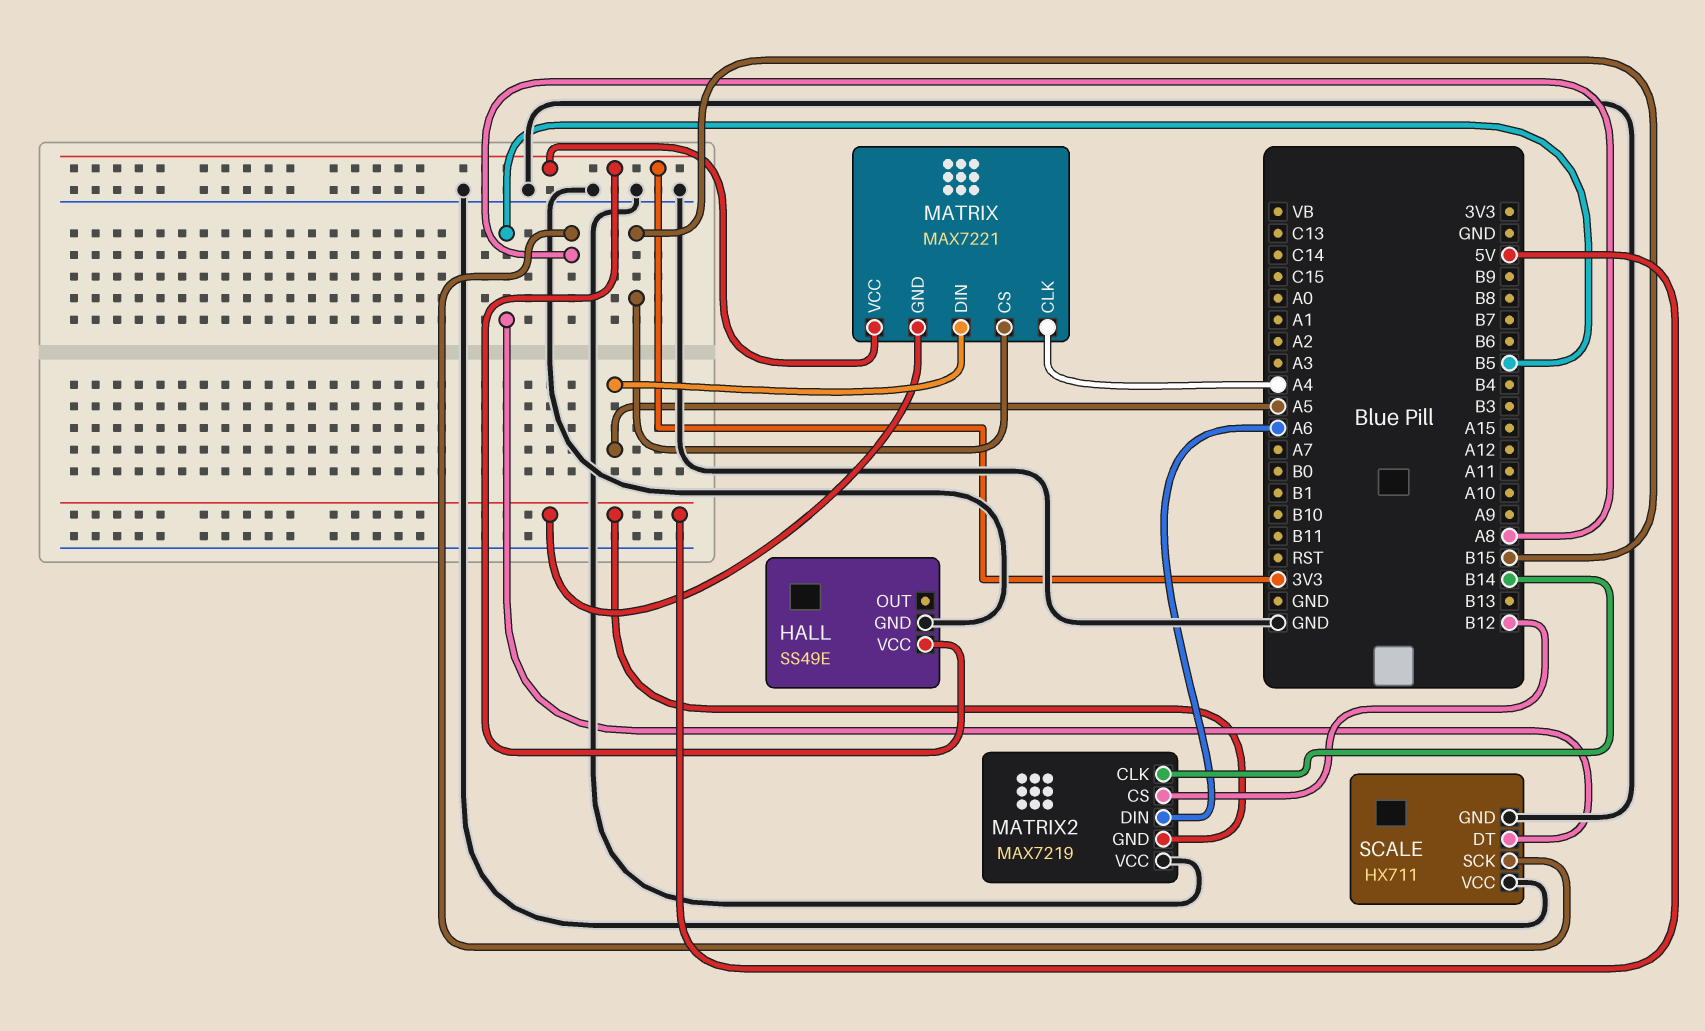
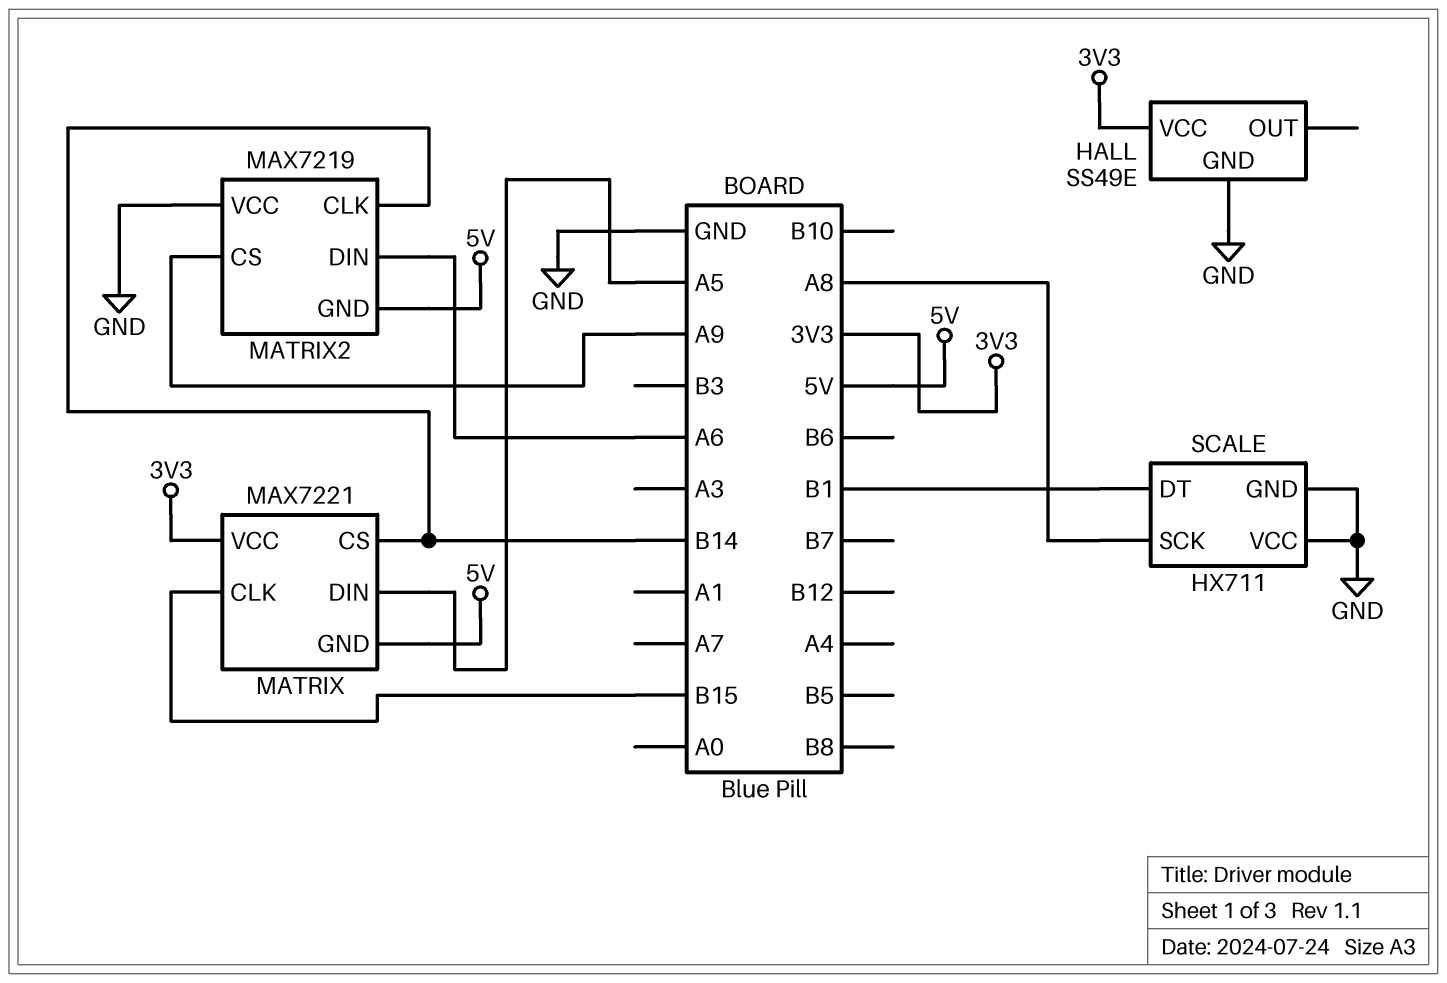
MATRIX pin CLK: A4 -> B15
MATRIX pin CS: B15 -> B14
MATRIX2 pin CS: B12 -> A9
SCALE pin DT: B5 -> B1

